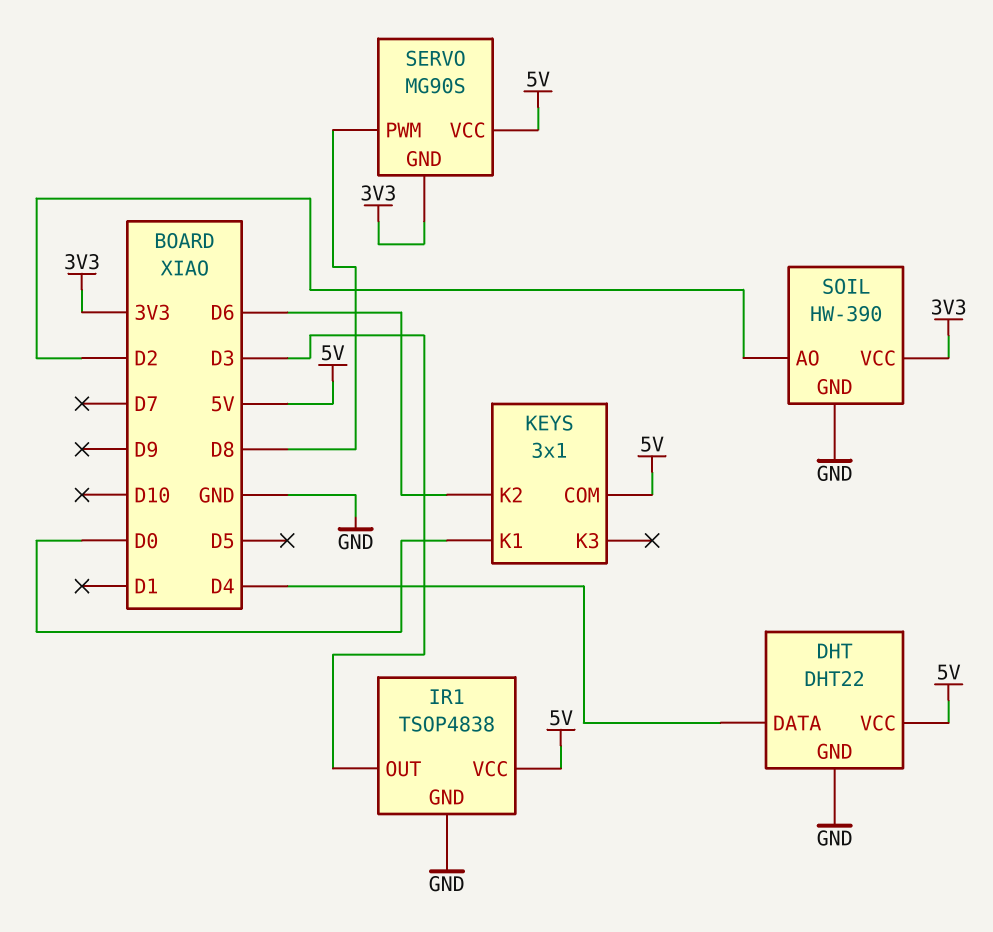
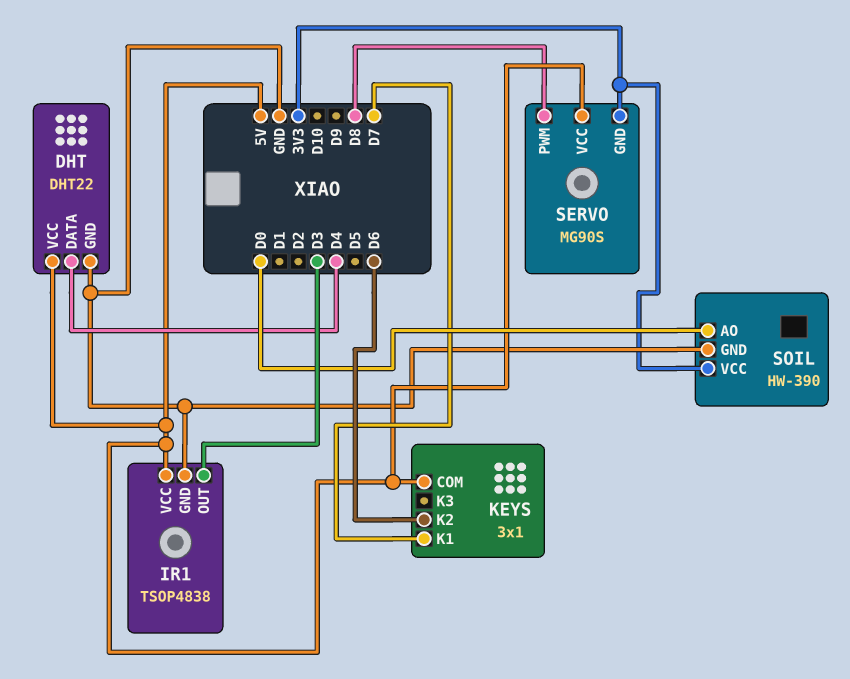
KEYS pin K1: D0 -> D7
SOIL pin AO: D2 -> D0

